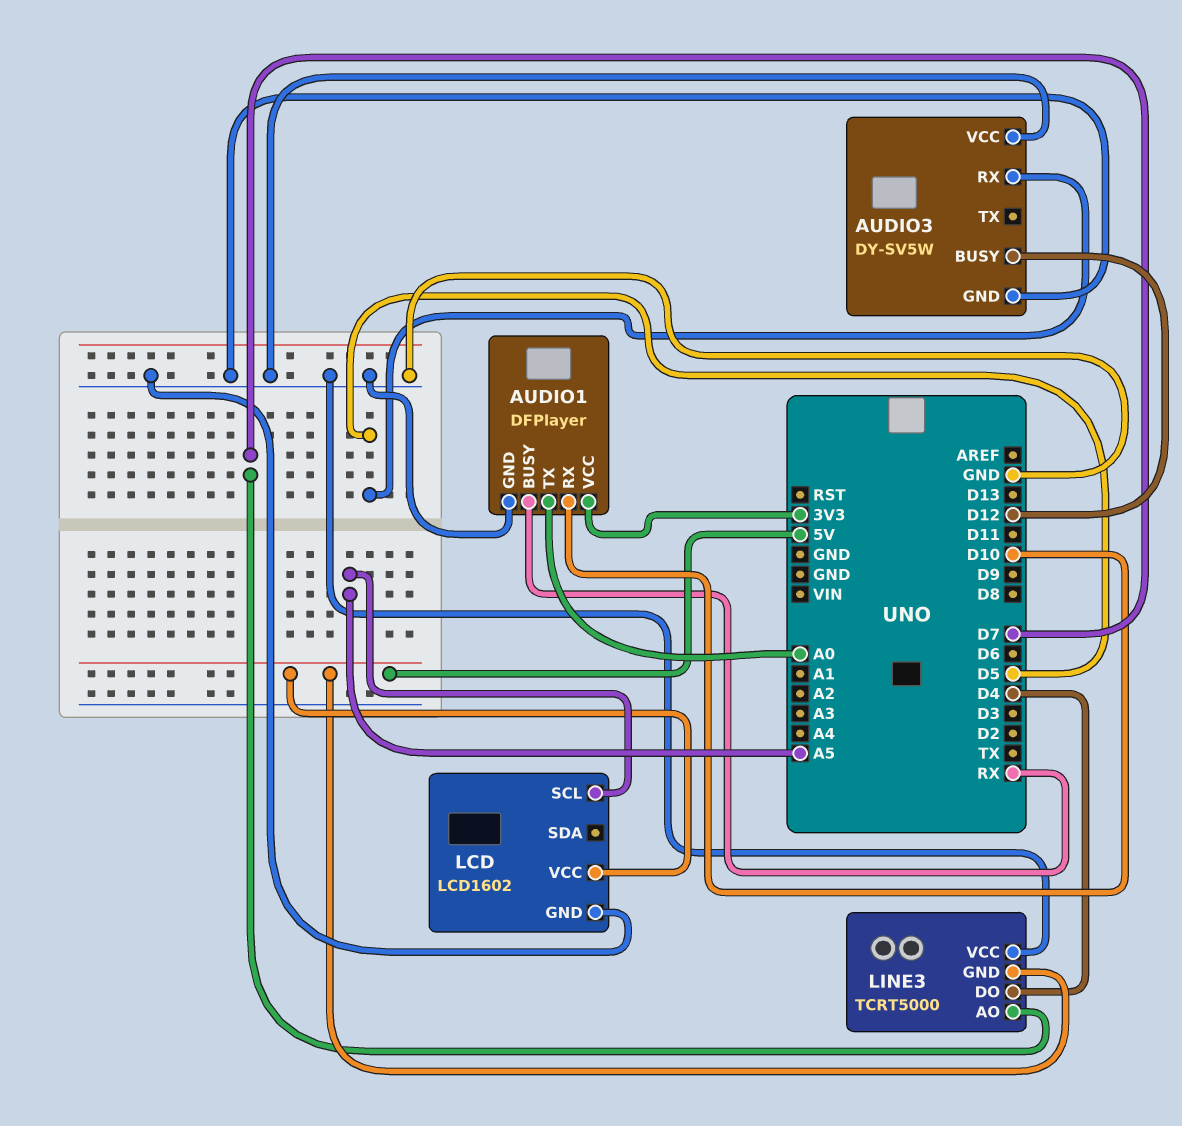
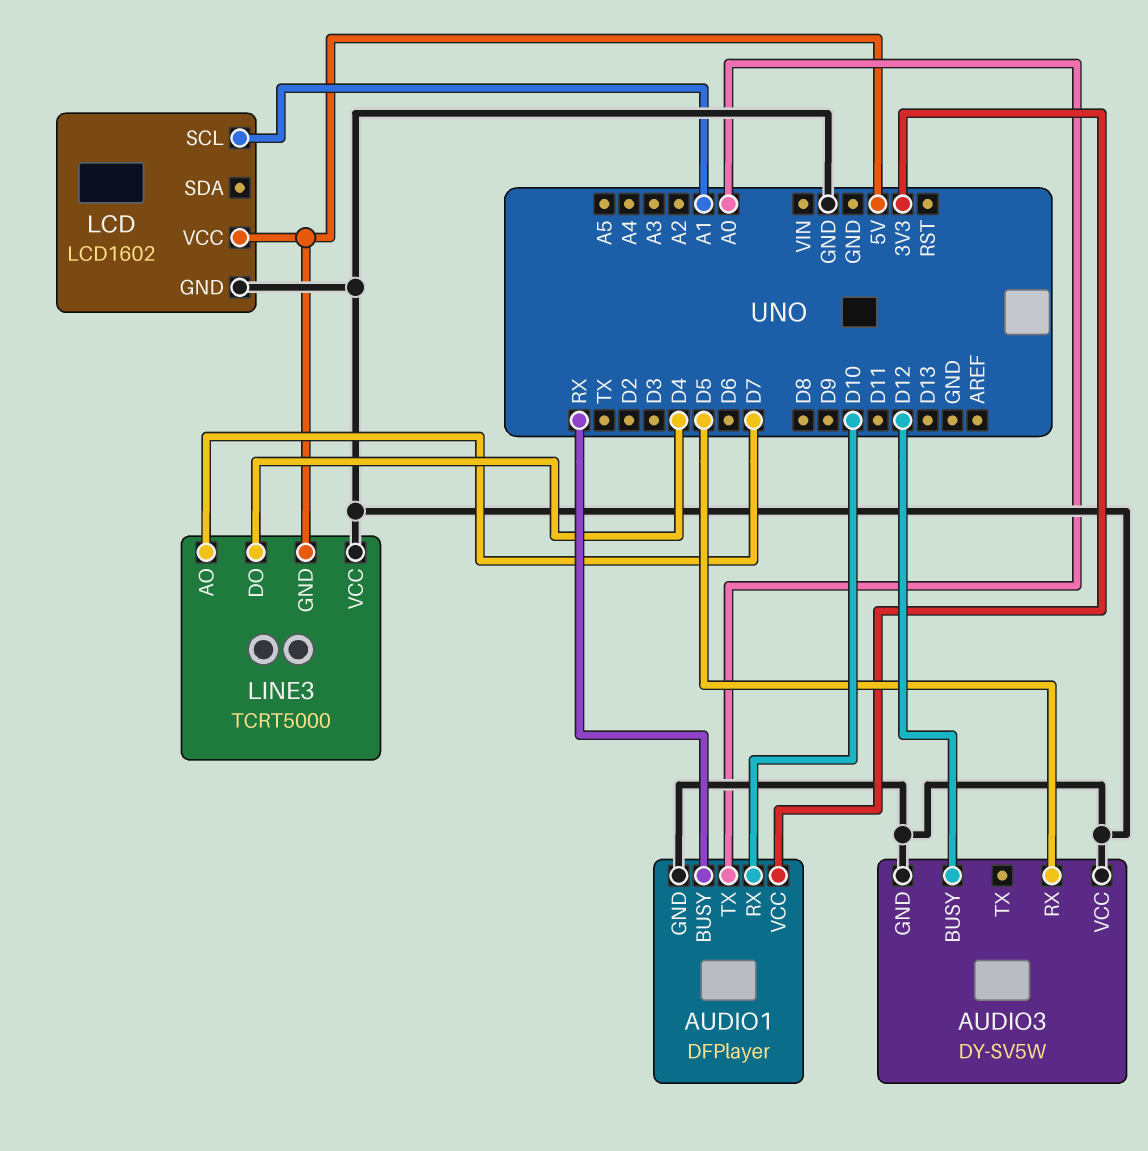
LCD pin SCL: A5 -> A1

